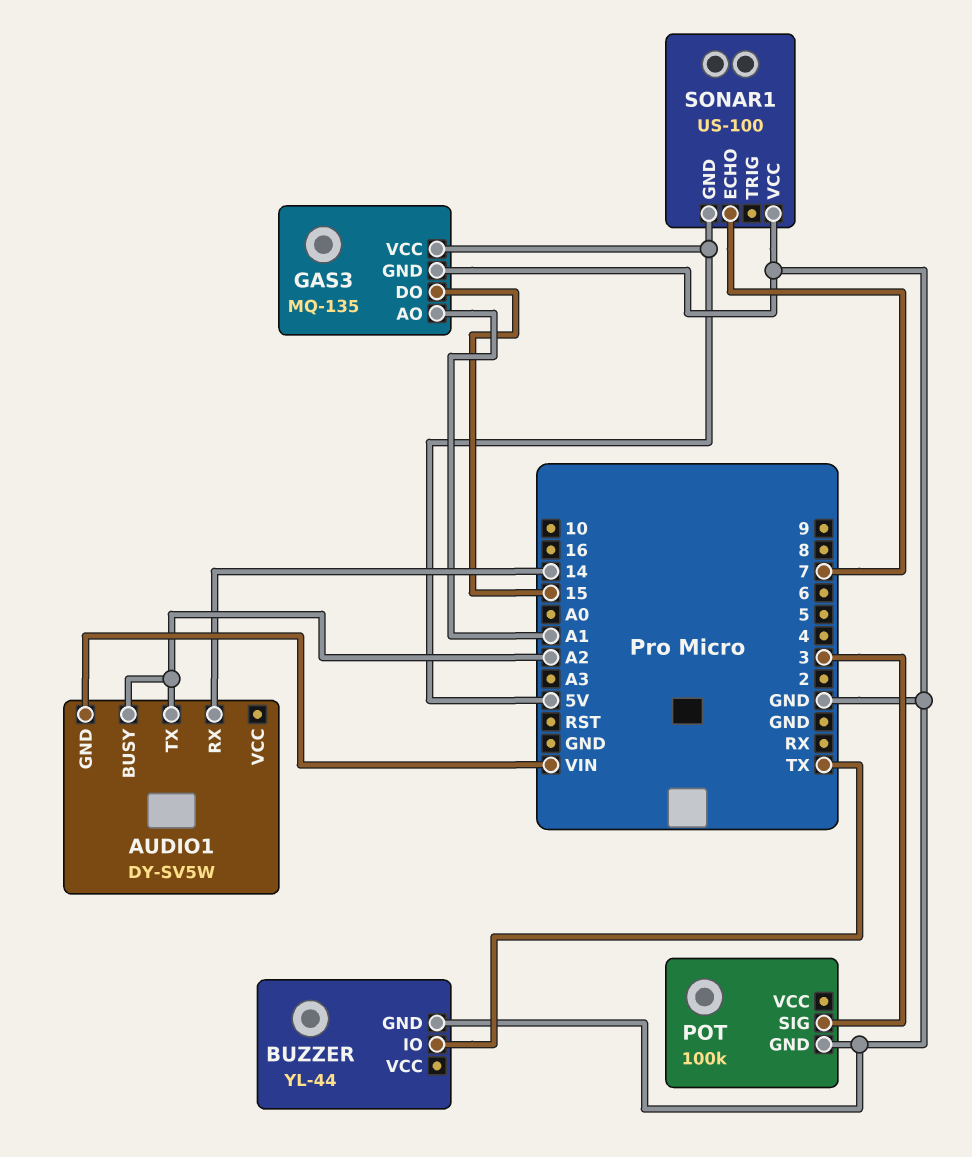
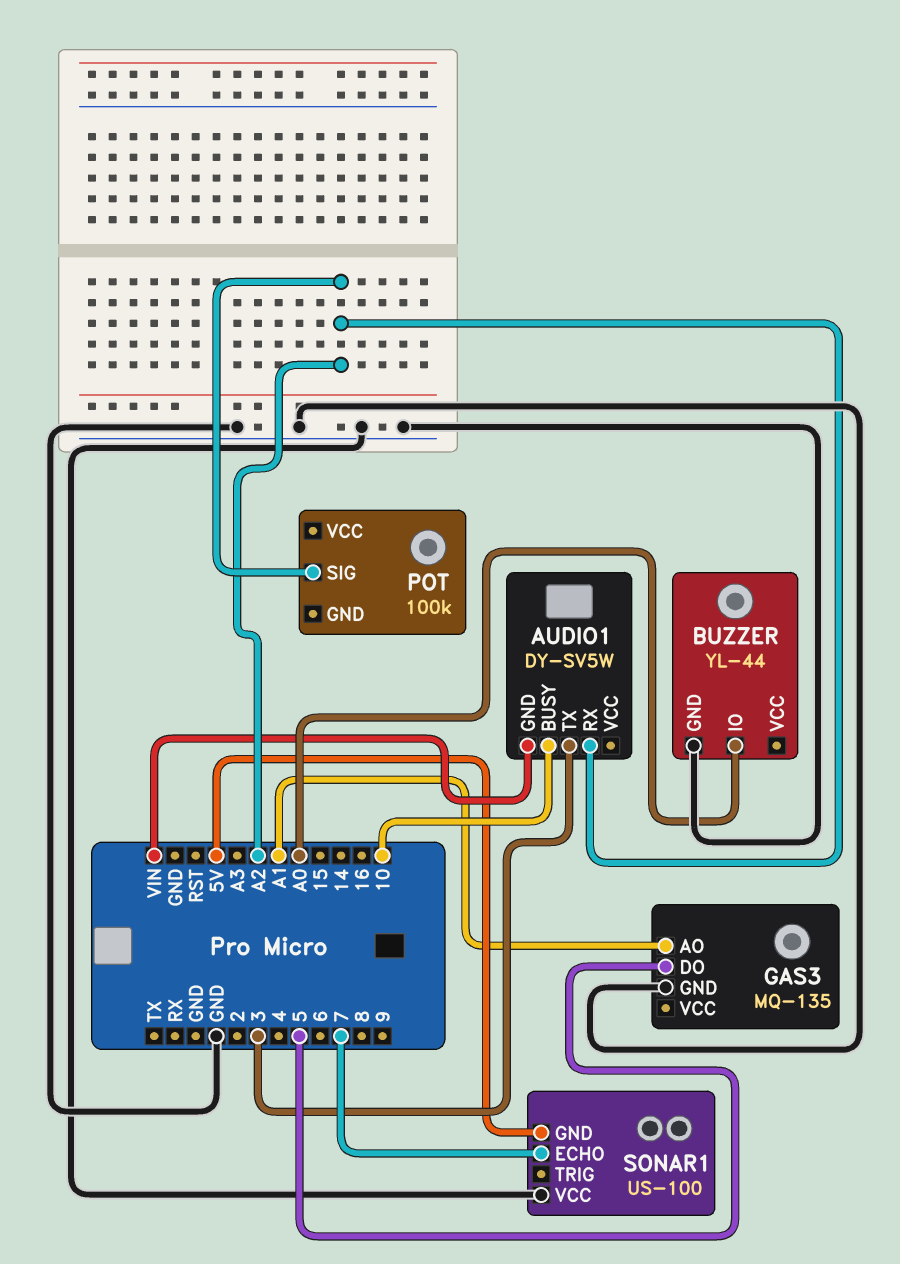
AUDIO1 pin BUSY: A2 -> 10
AUDIO1 pin RX: 14 -> A2
AUDIO1 pin TX: A2 -> 3
BUZZER pin IO: TX -> A0
GAS3 pin DO: 15 -> 5
GAS3 pin VCC: 5V -> none
POT pin GND: GND -> none
POT pin SIG: 3 -> A2

